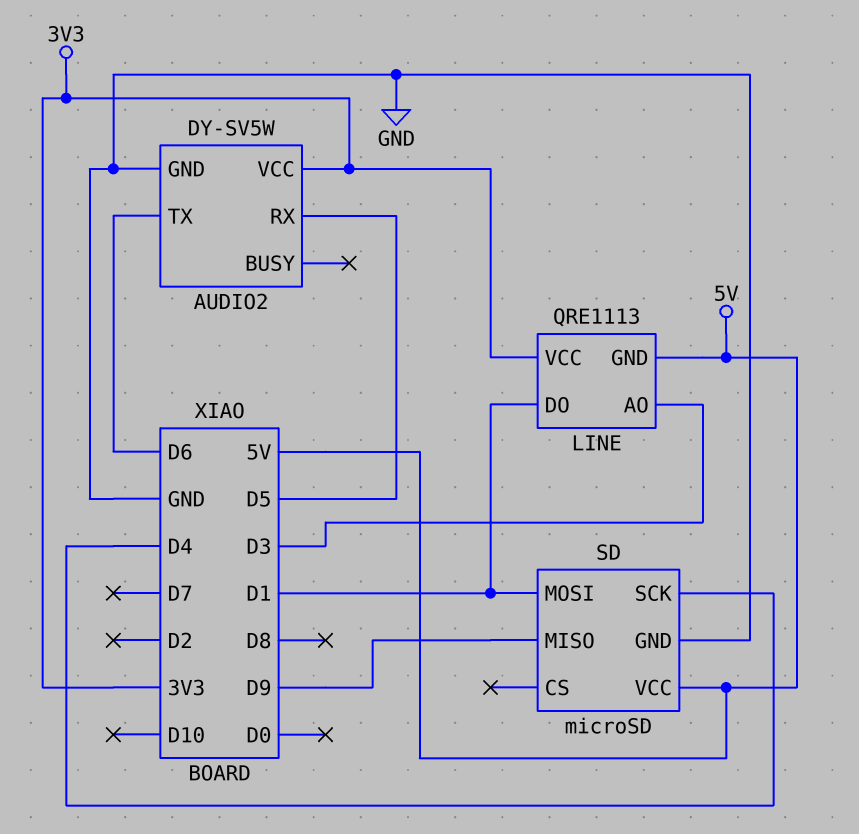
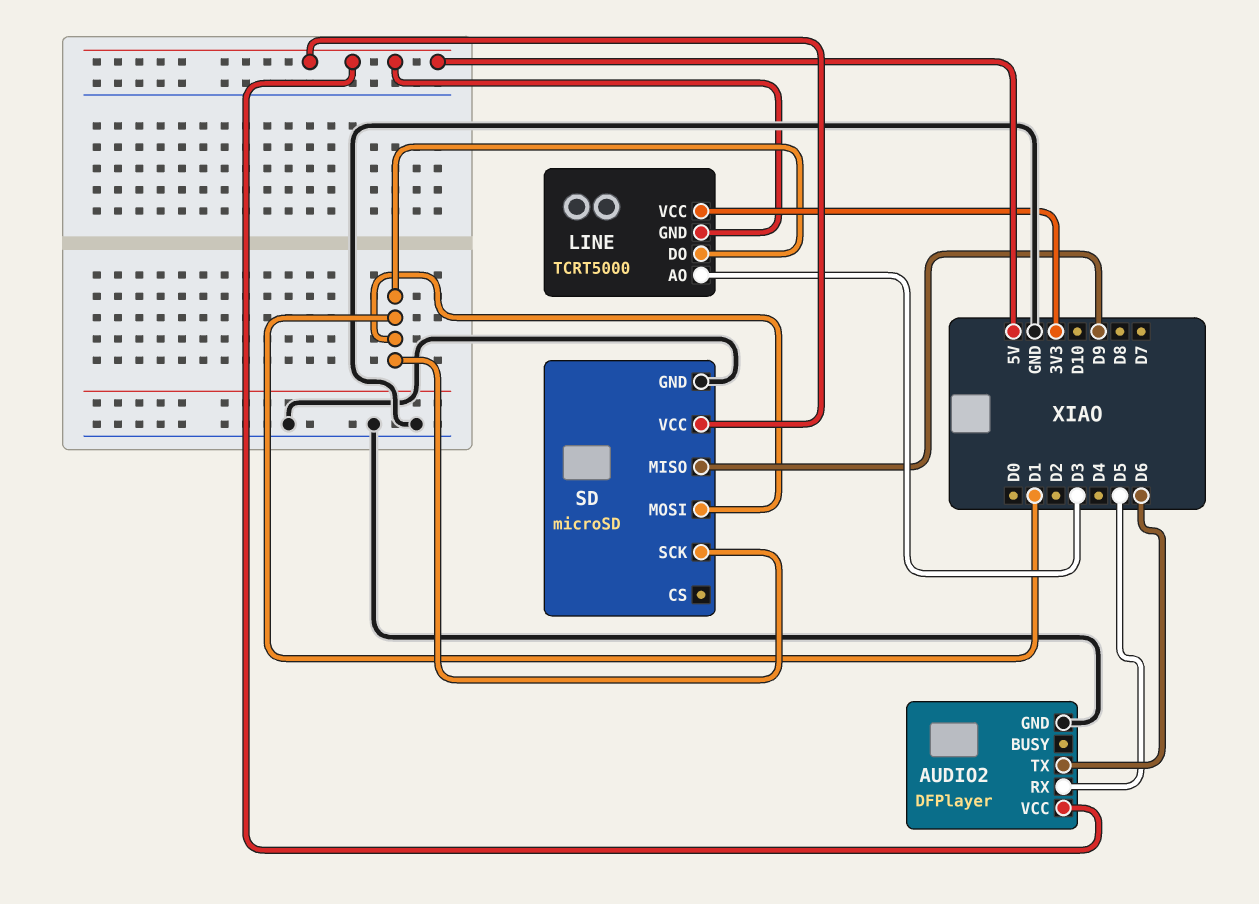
AUDIO2: DY-SV5W -> DFPlayer
AUDIO2 pin VCC: 3V3 -> 5V
LINE: QRE1113 -> TCRT5000
SD pin SCK: D4 -> D1

